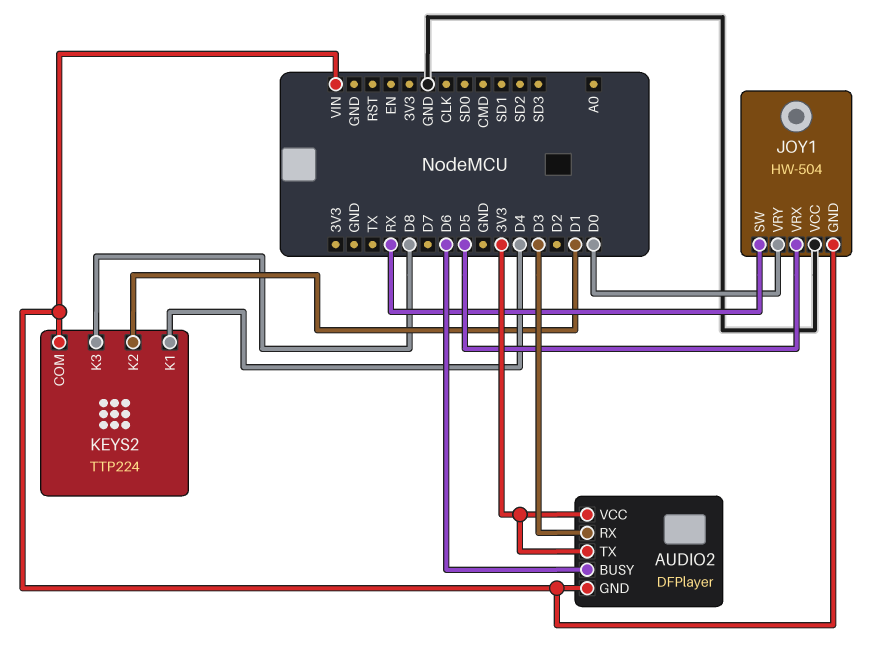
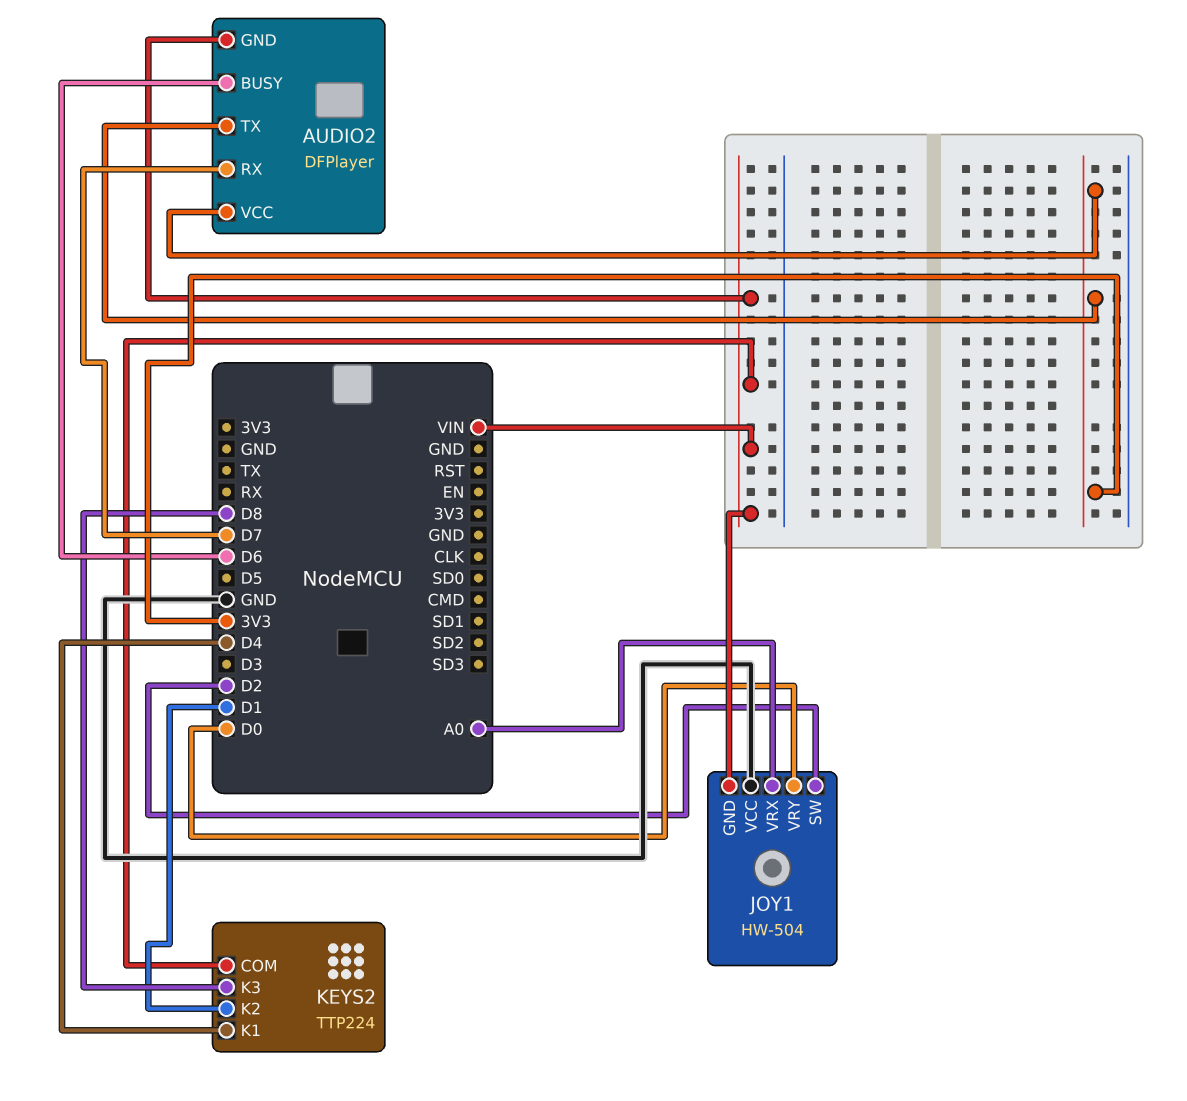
AUDIO2 pin RX: D3 -> D7
JOY1 pin SW: RX -> D2
JOY1 pin VRX: D5 -> A0

